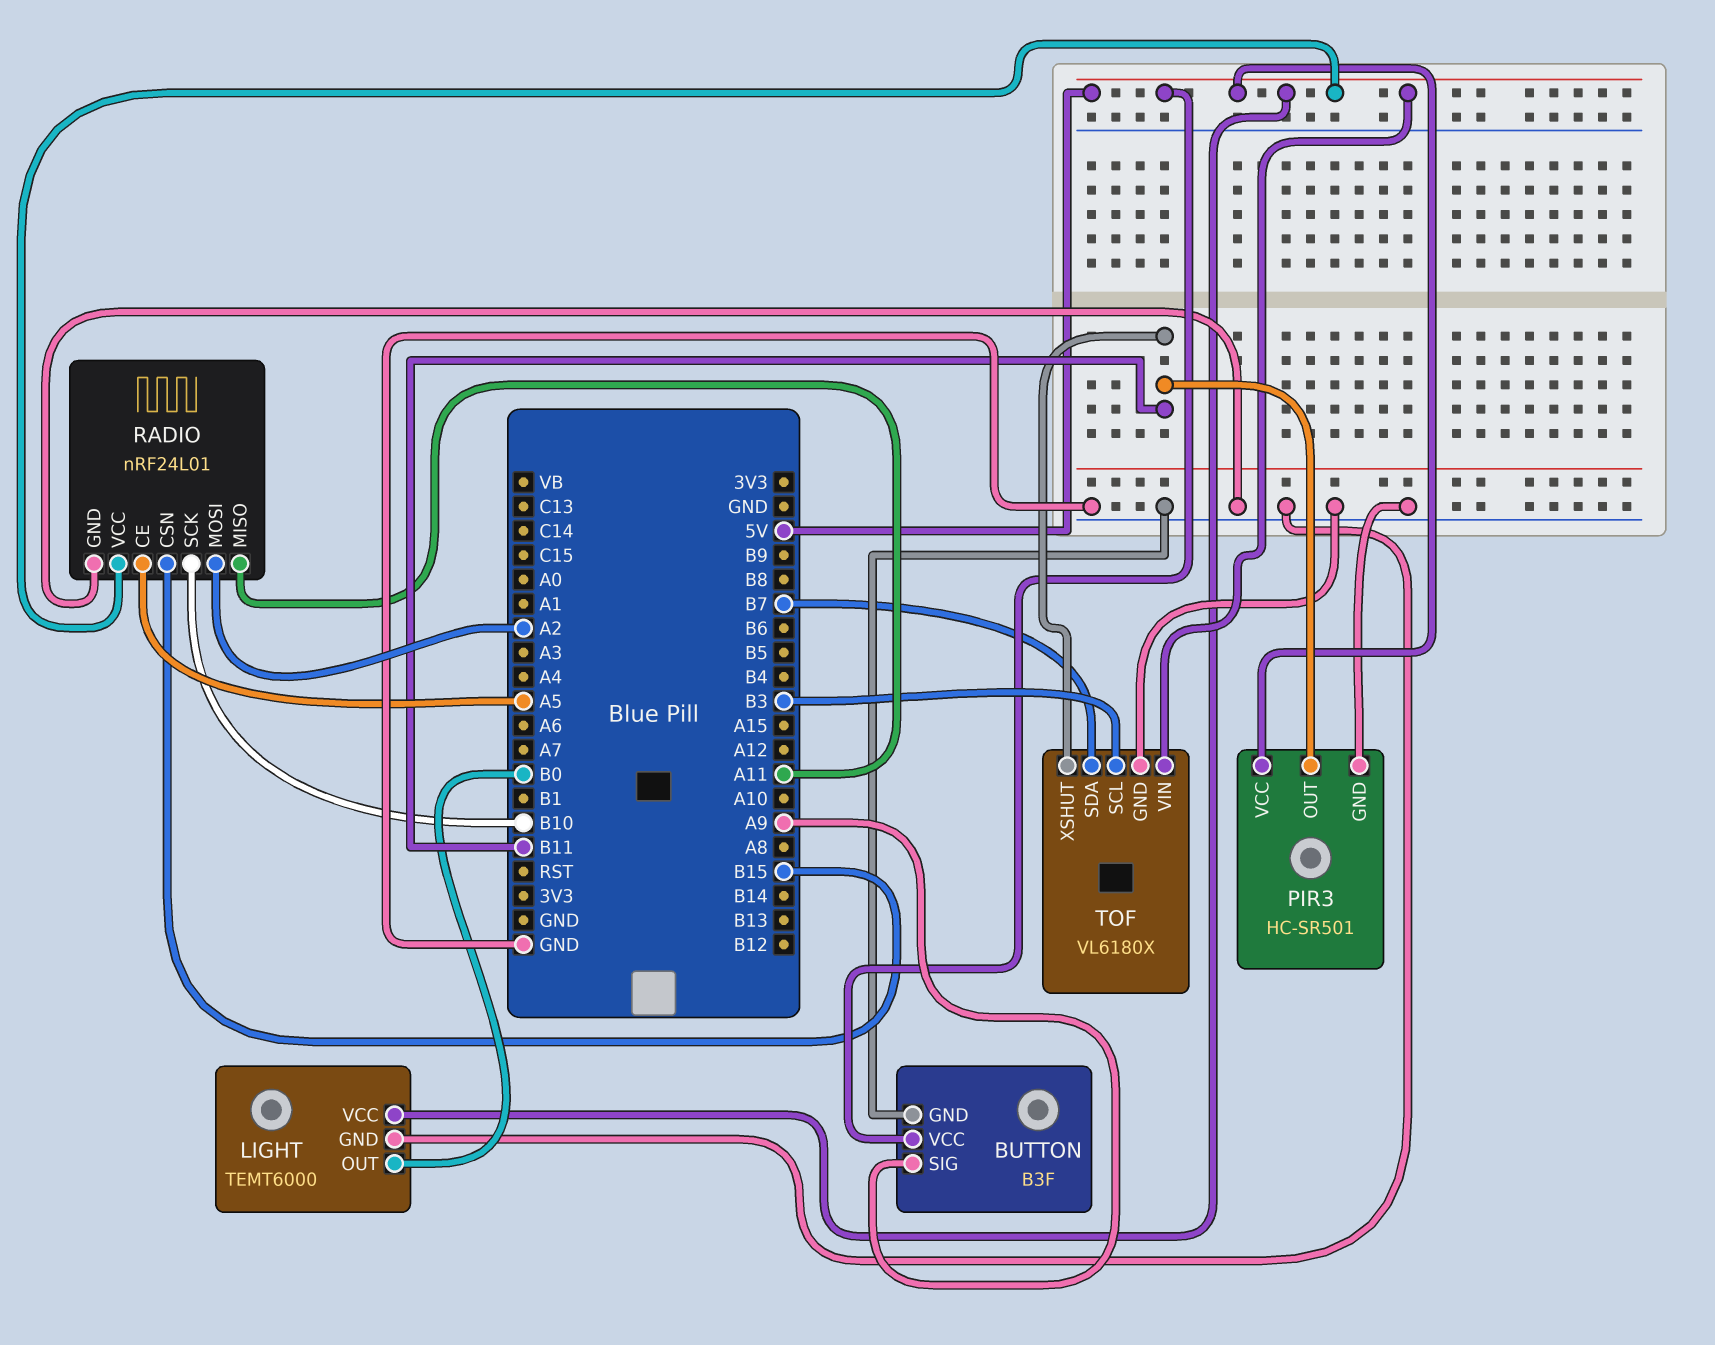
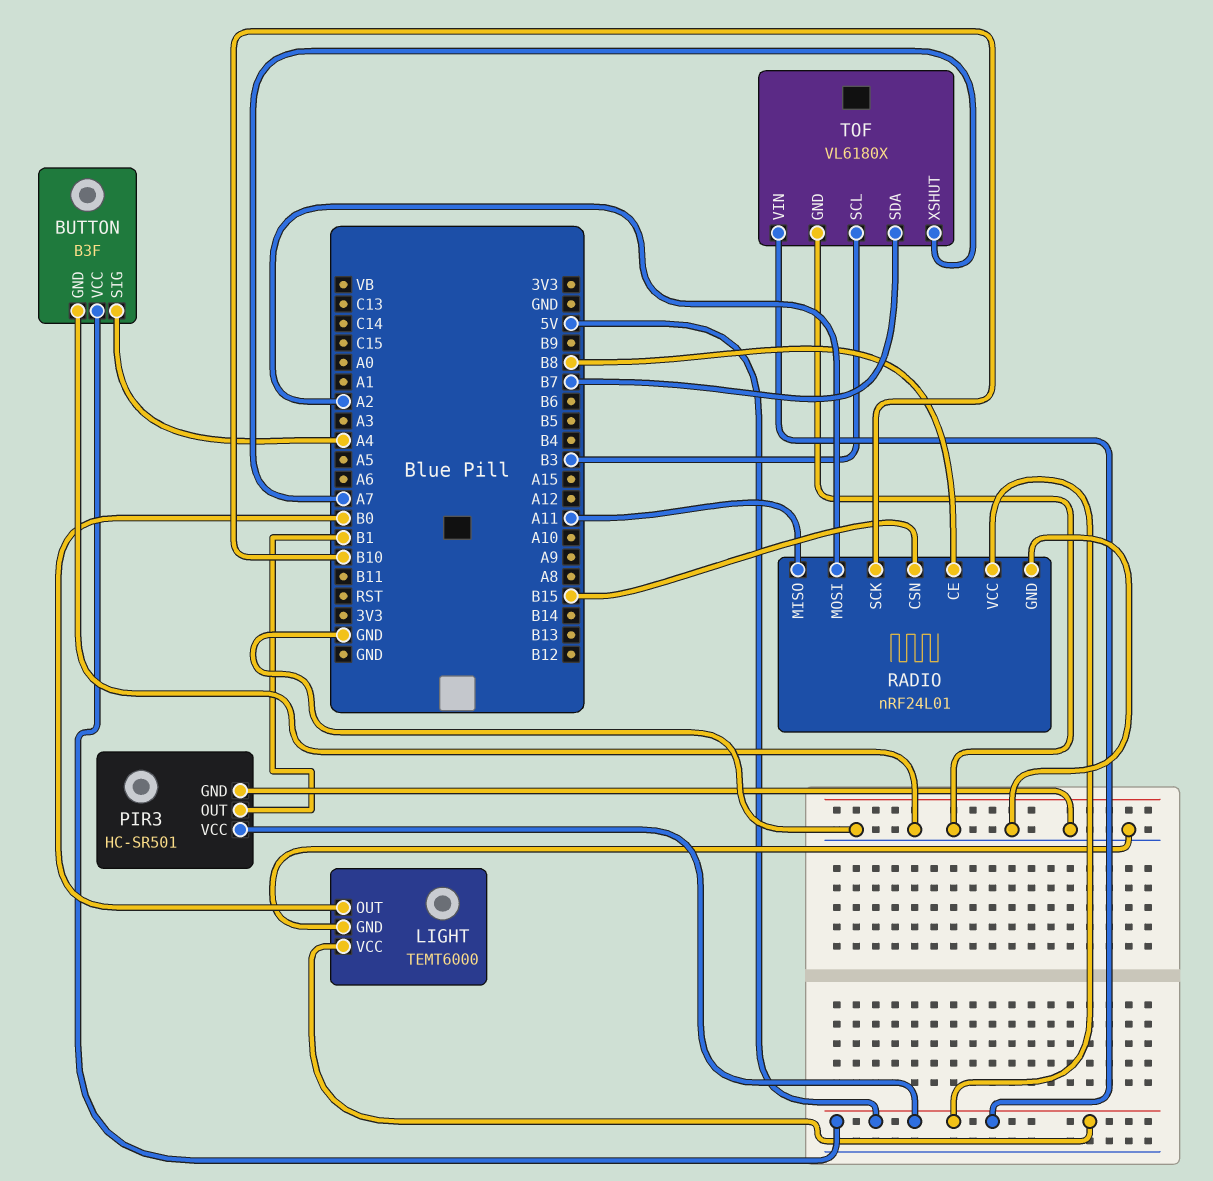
BUTTON pin SIG: A9 -> A4
PIR3 pin OUT: B11 -> B1
RADIO pin CE: A5 -> B8
TOF pin XSHUT: B11 -> A7

